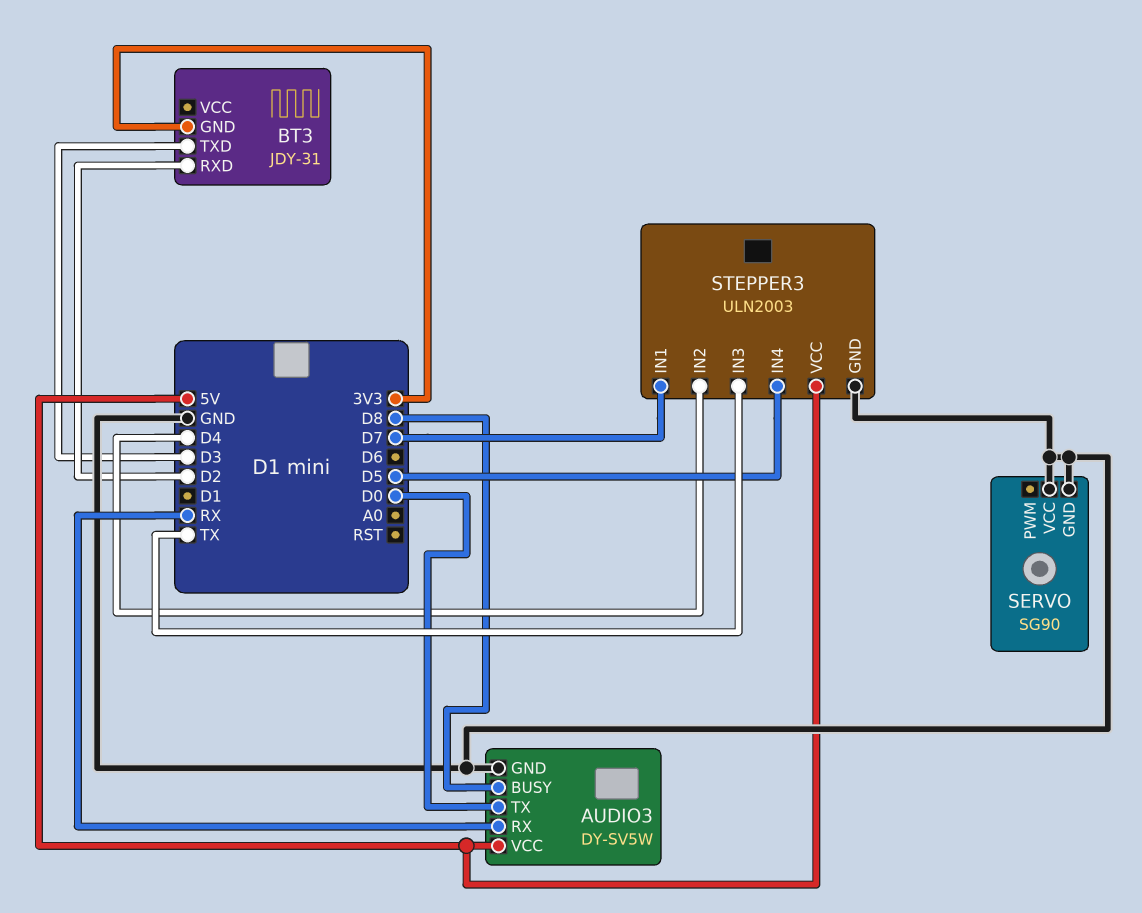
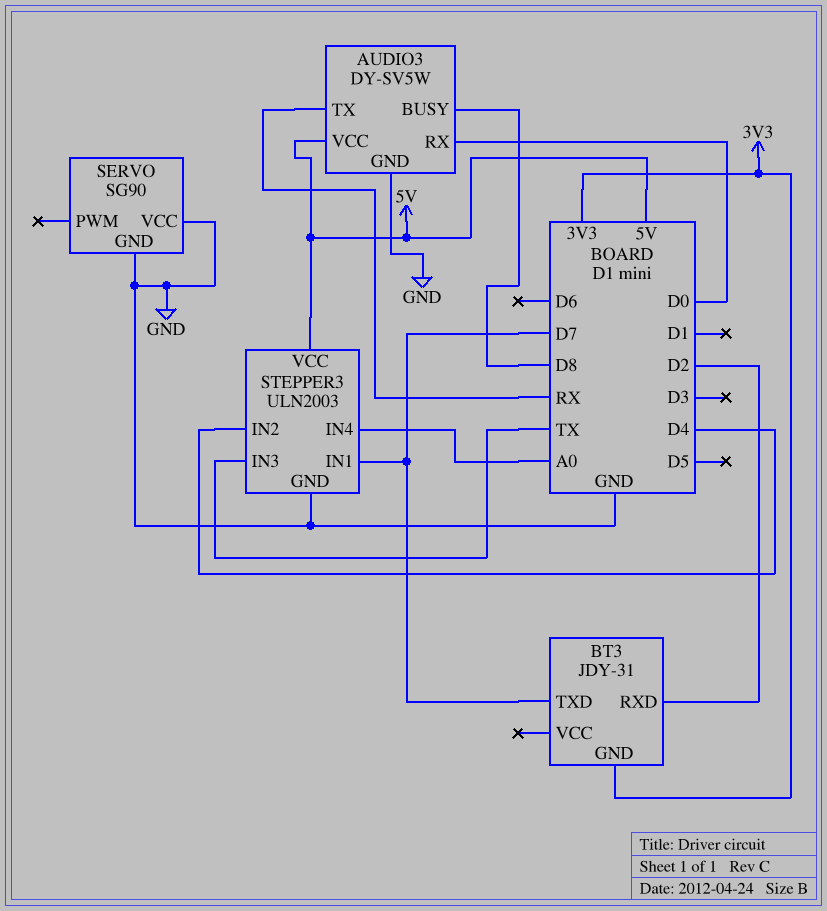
AUDIO3 pin RX: RX -> D0
AUDIO3 pin TX: D0 -> RX
BT3 pin TXD: D3 -> D7
STEPPER3 pin IN4: D5 -> A0

